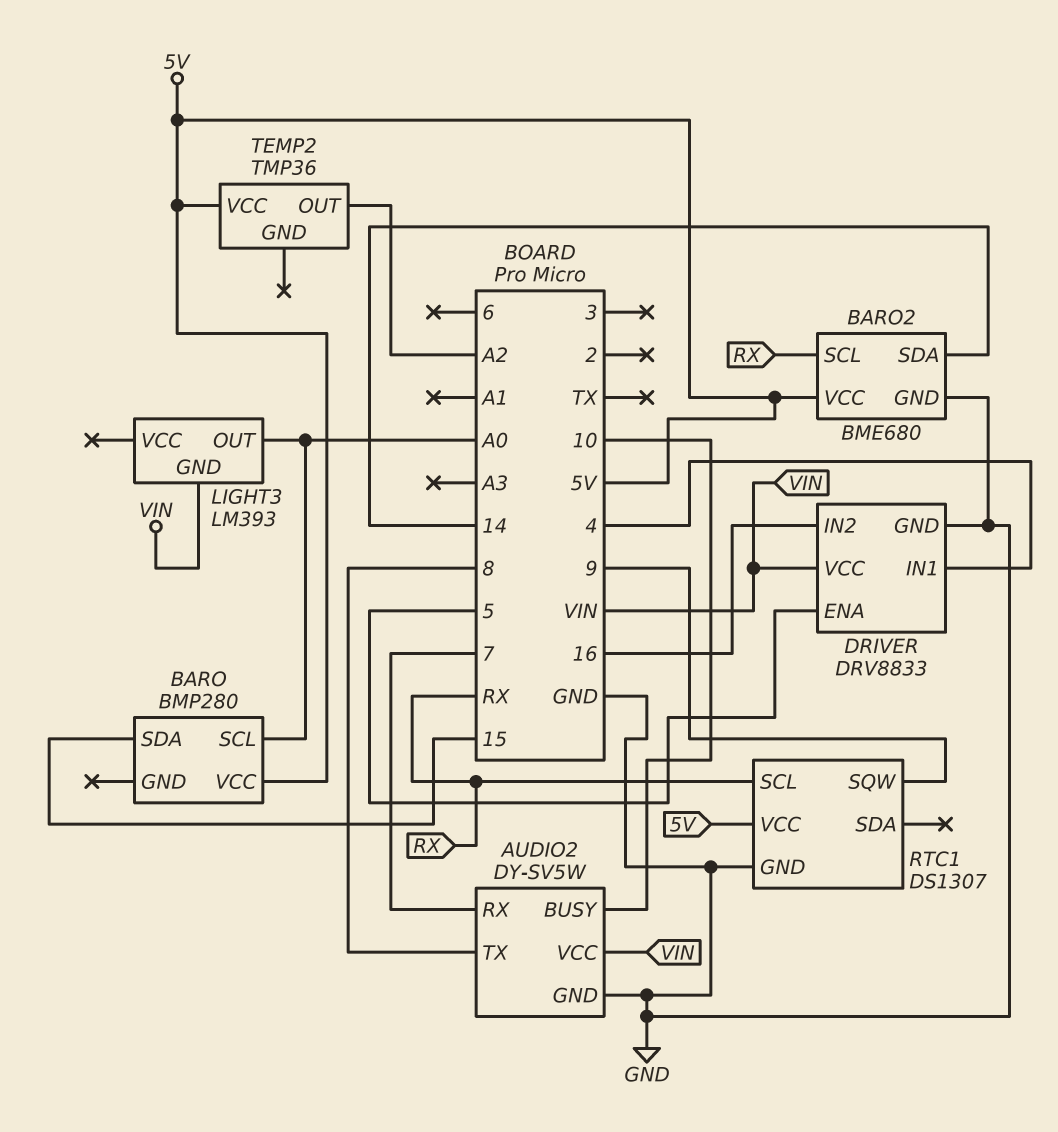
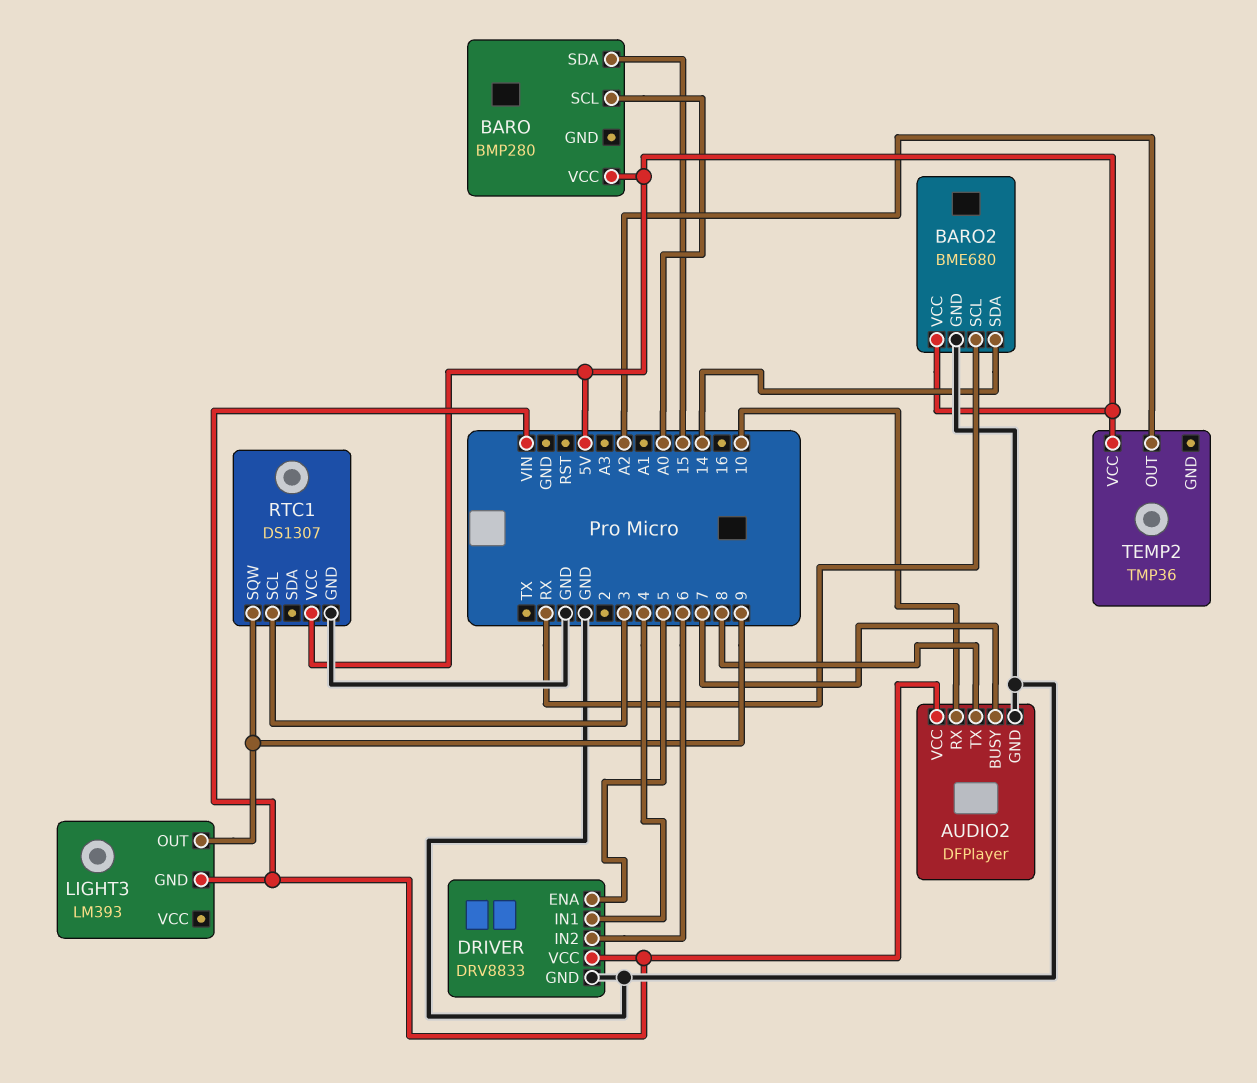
AUDIO2: DY-SV5W -> DFPlayer
AUDIO2 pin BUSY: 10 -> 7
AUDIO2 pin RX: 7 -> 10
DRIVER pin IN2: 16 -> 6
LIGHT3 pin OUT: A0 -> 9
RTC1 pin SCL: RX -> 3

